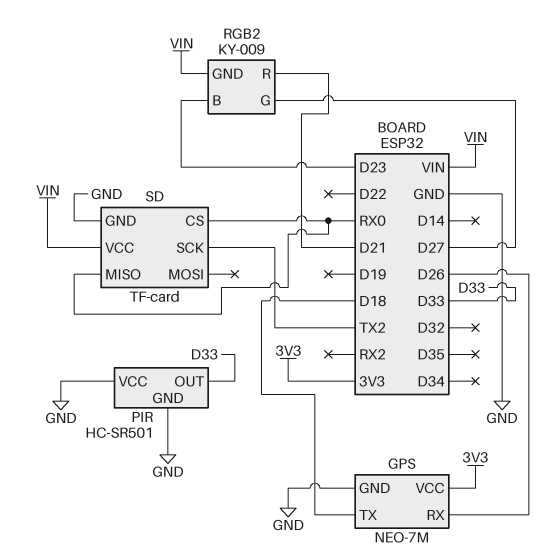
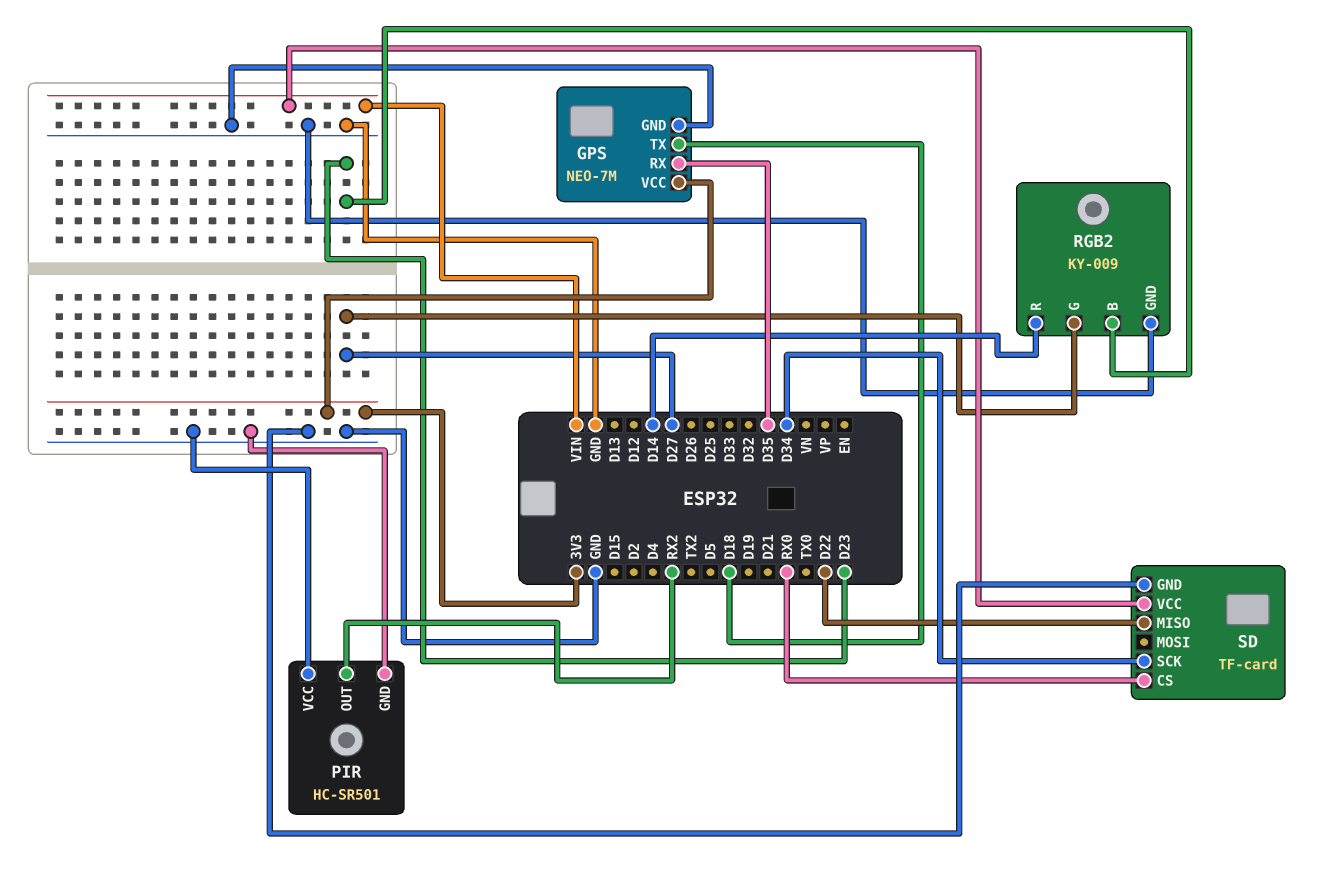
GPS pin RX: D26 -> D35
PIR pin OUT: D33 -> RX2
RGB2 pin GND: VIN -> GND
RGB2 pin R: D21 -> D14
SD pin MISO: RX0 -> D22
SD pin SCK: TX2 -> D34

